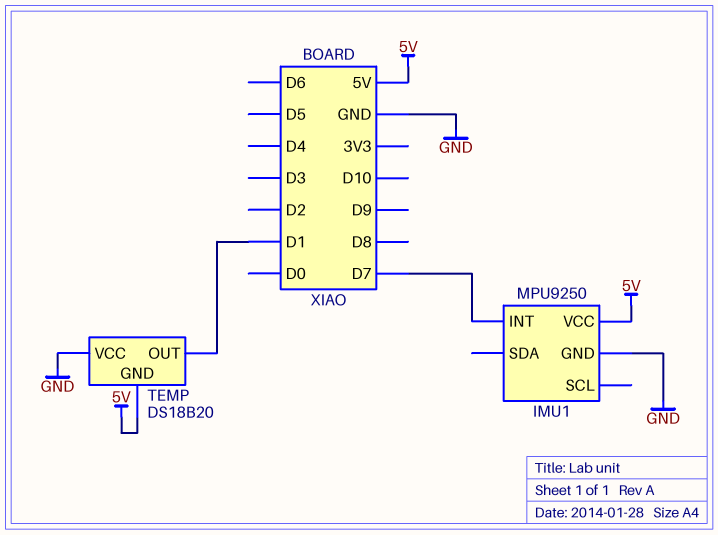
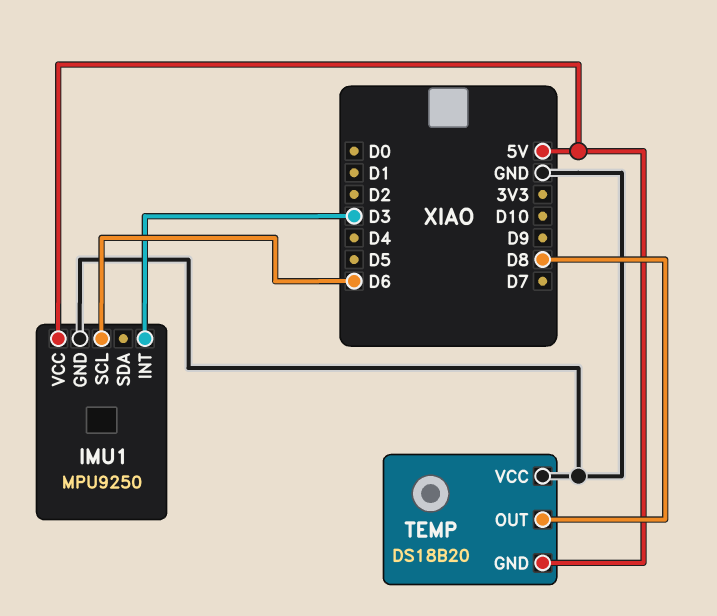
IMU1 pin INT: D7 -> D3
IMU1 pin SCL: none -> D6
TEMP pin OUT: D1 -> D8

